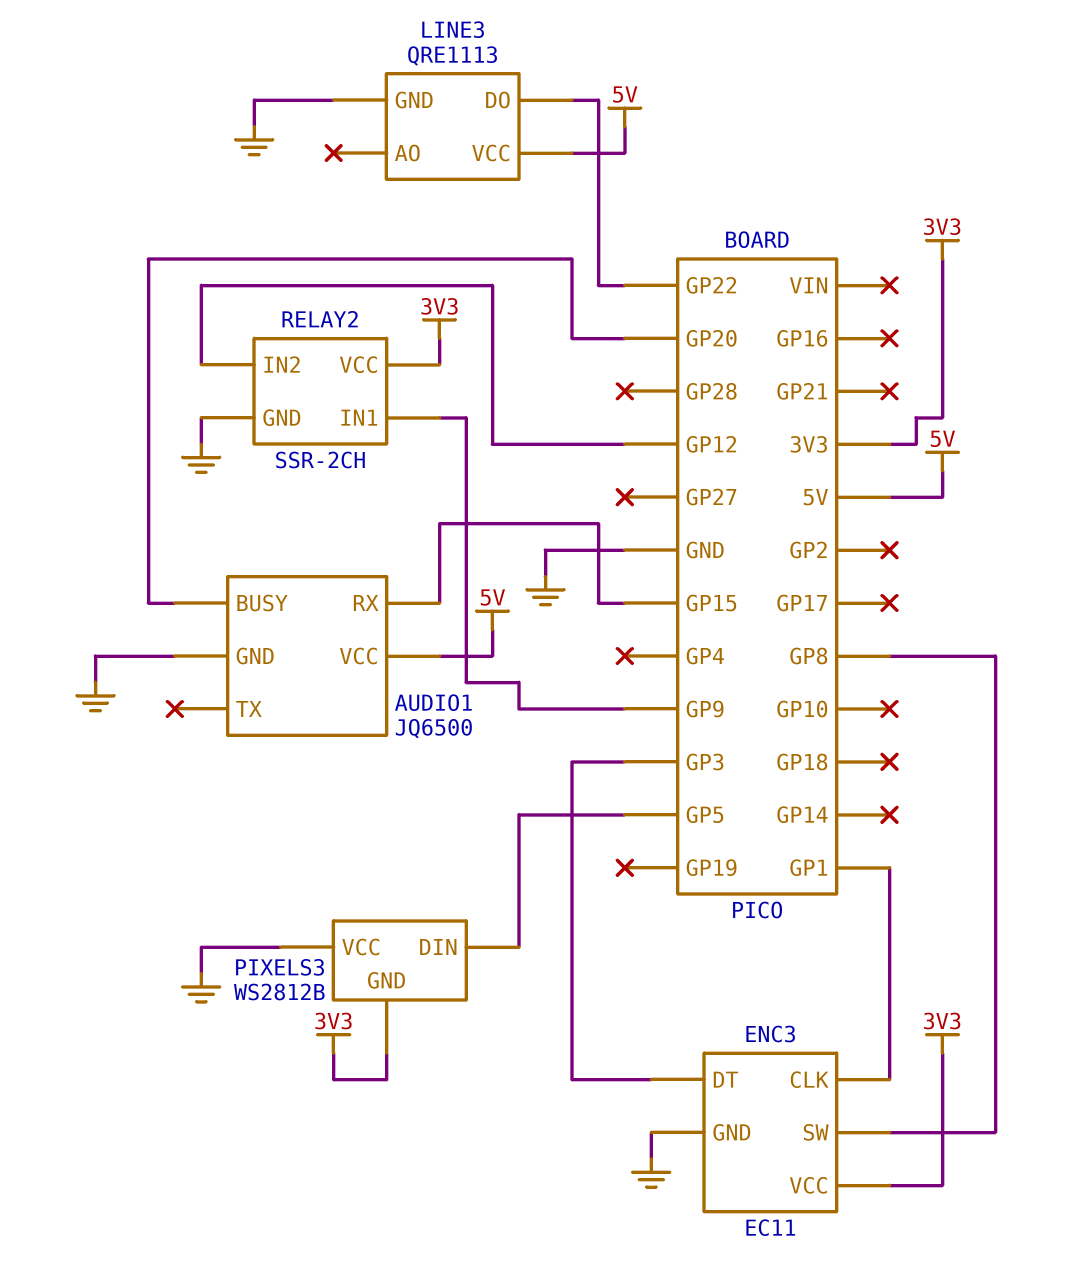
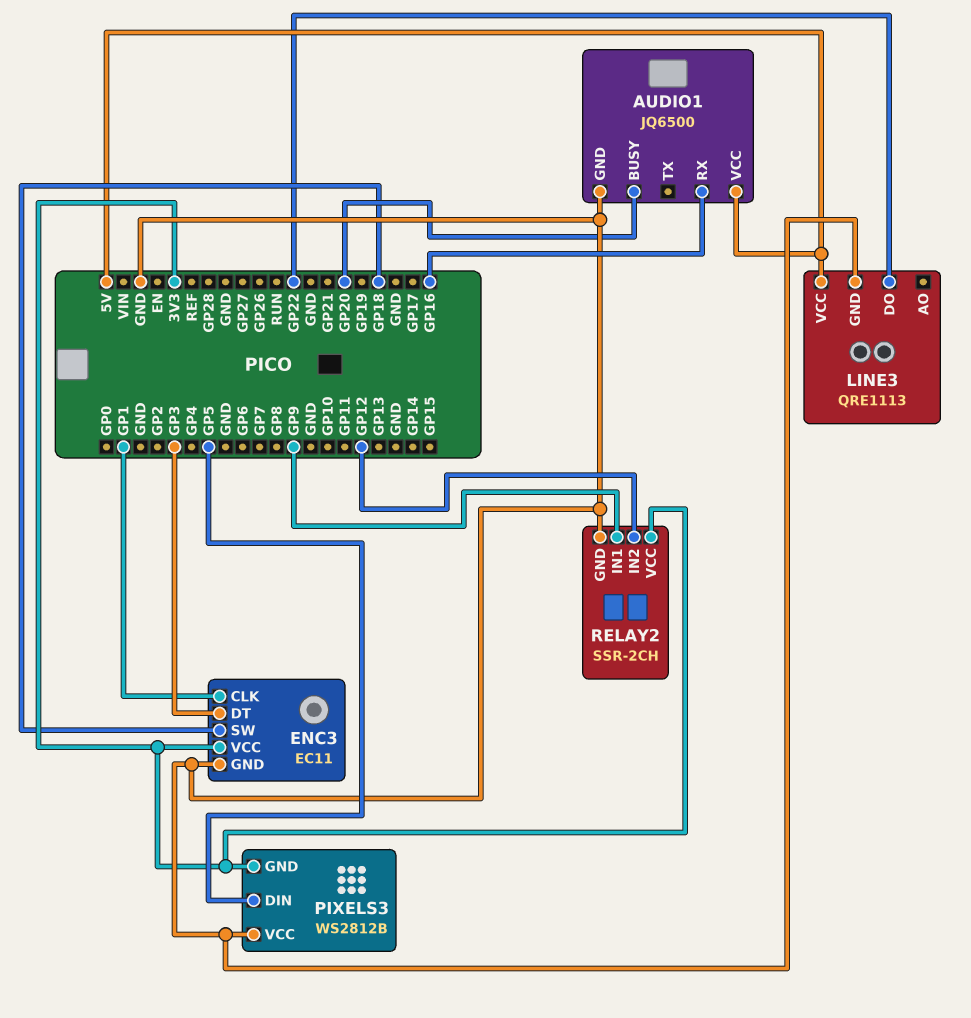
AUDIO1 pin RX: GP15 -> GP16
ENC3 pin SW: GP8 -> GP18

